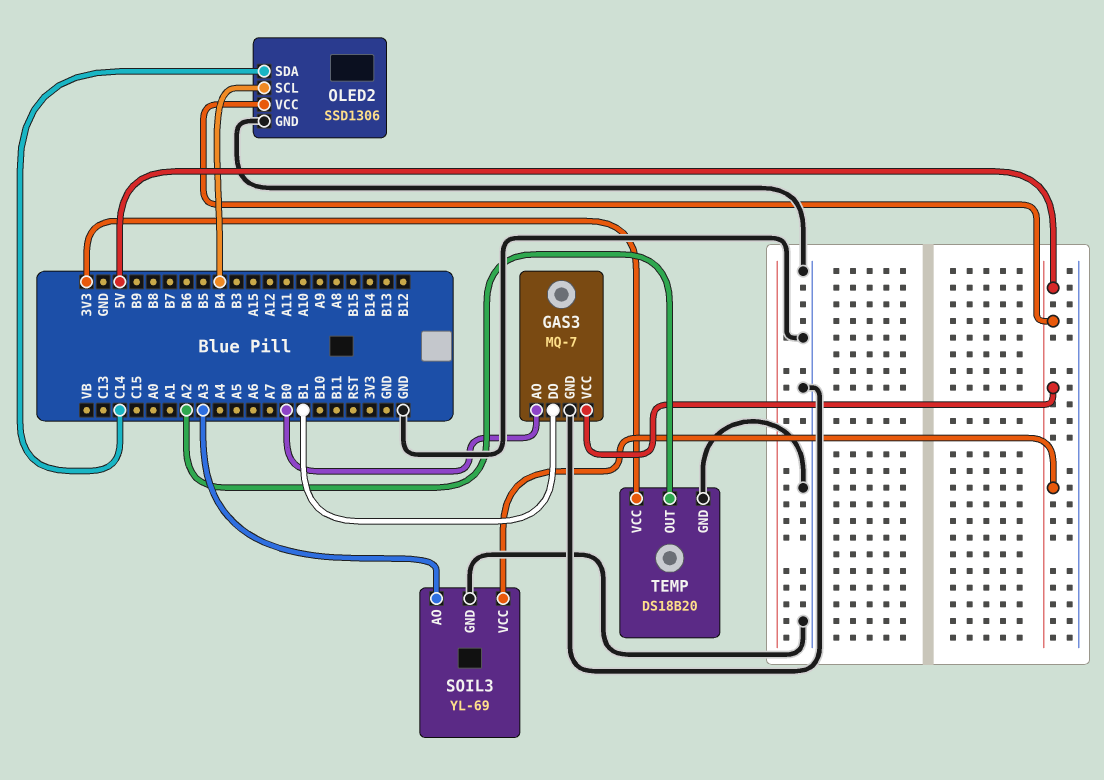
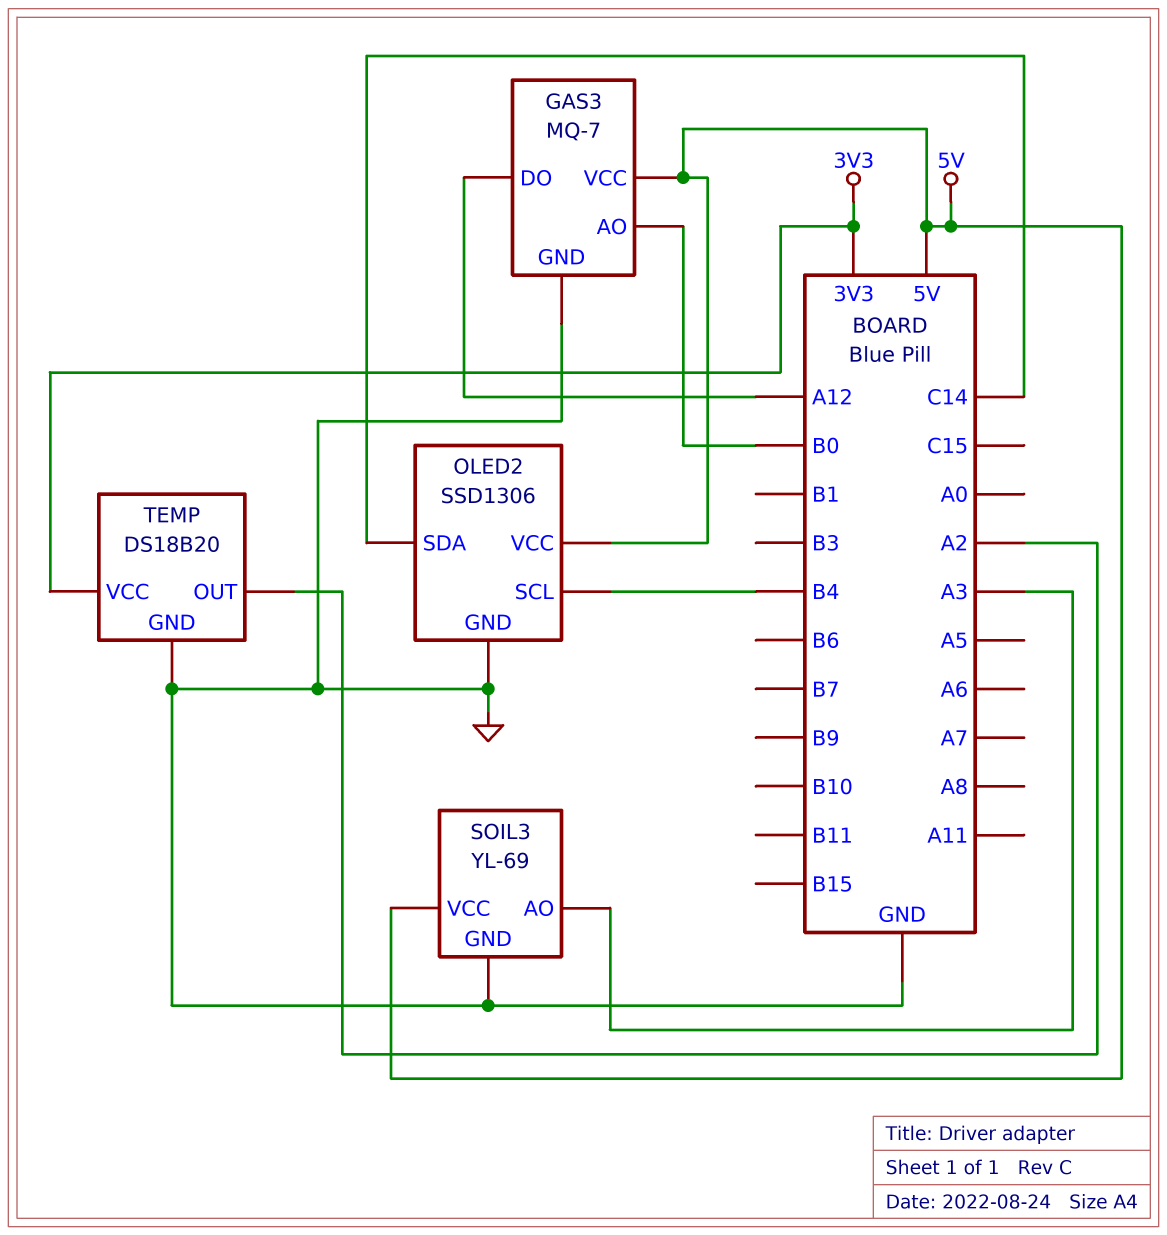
GAS3 pin DO: B1 -> A12

